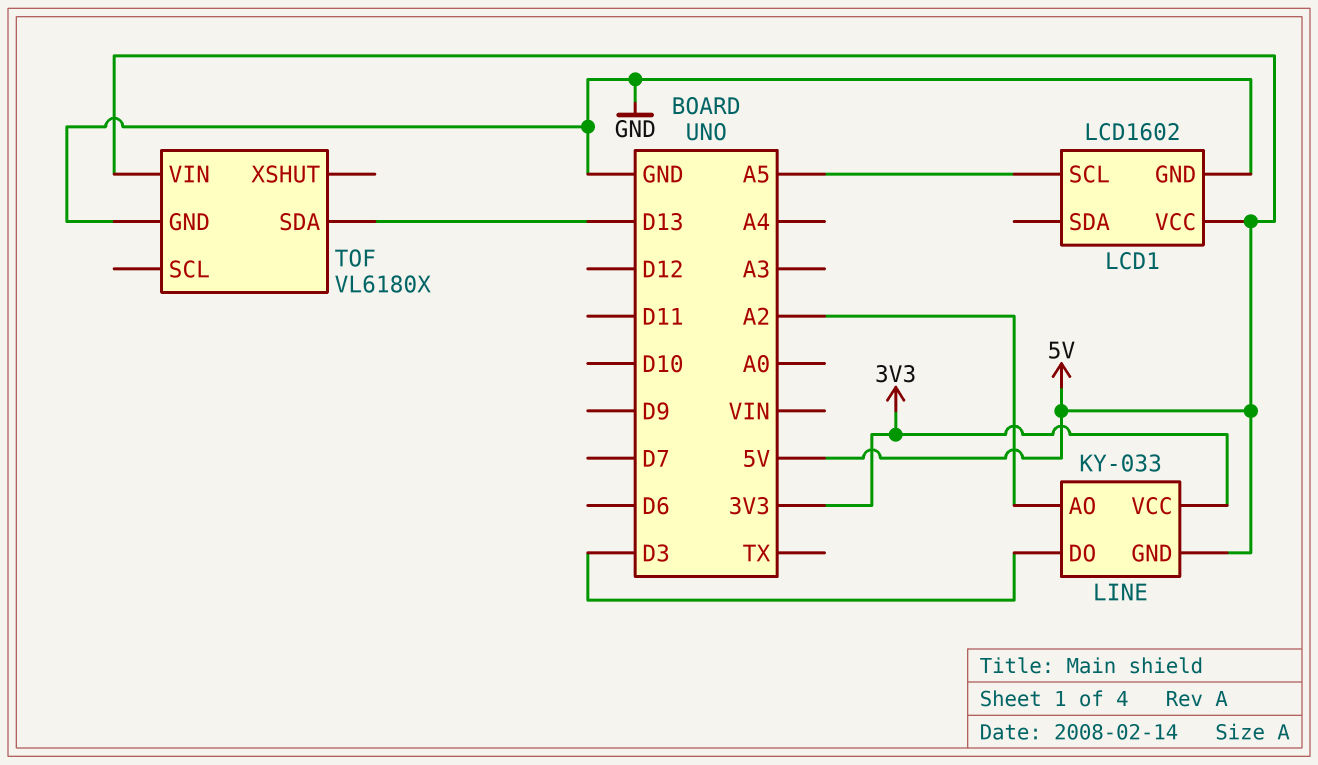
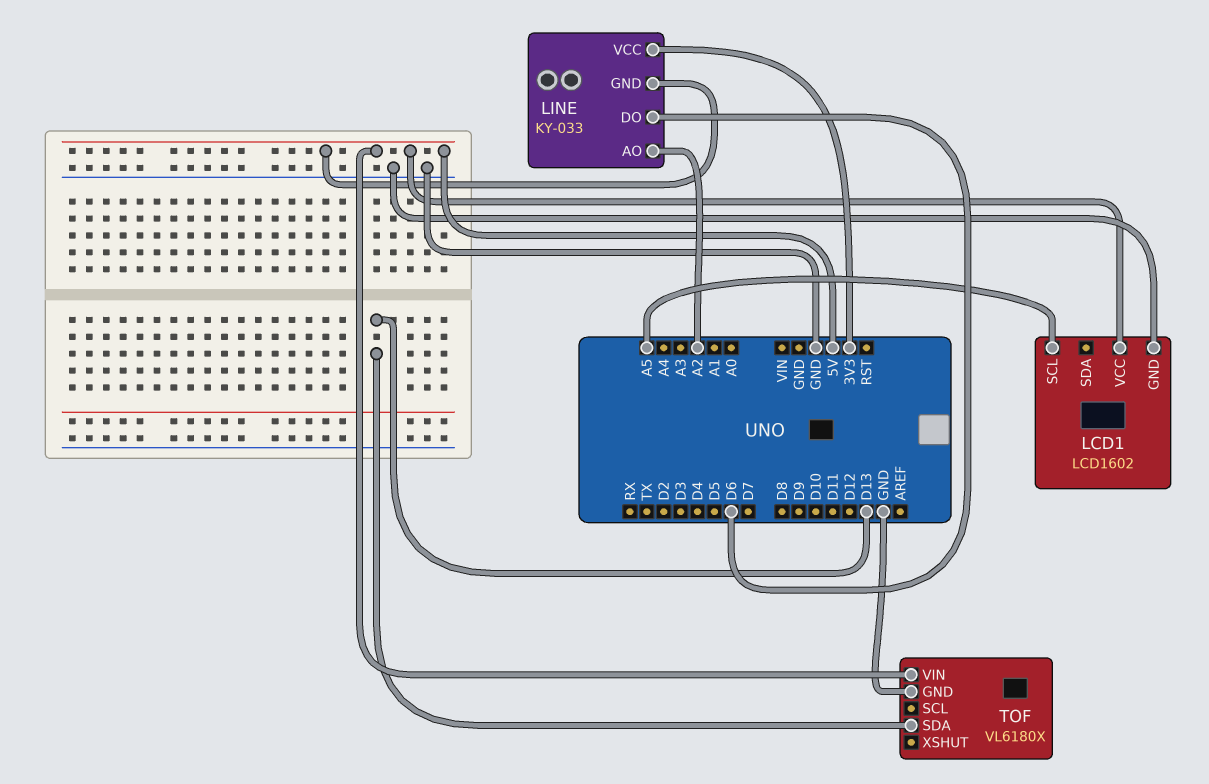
LINE pin DO: D3 -> D6

